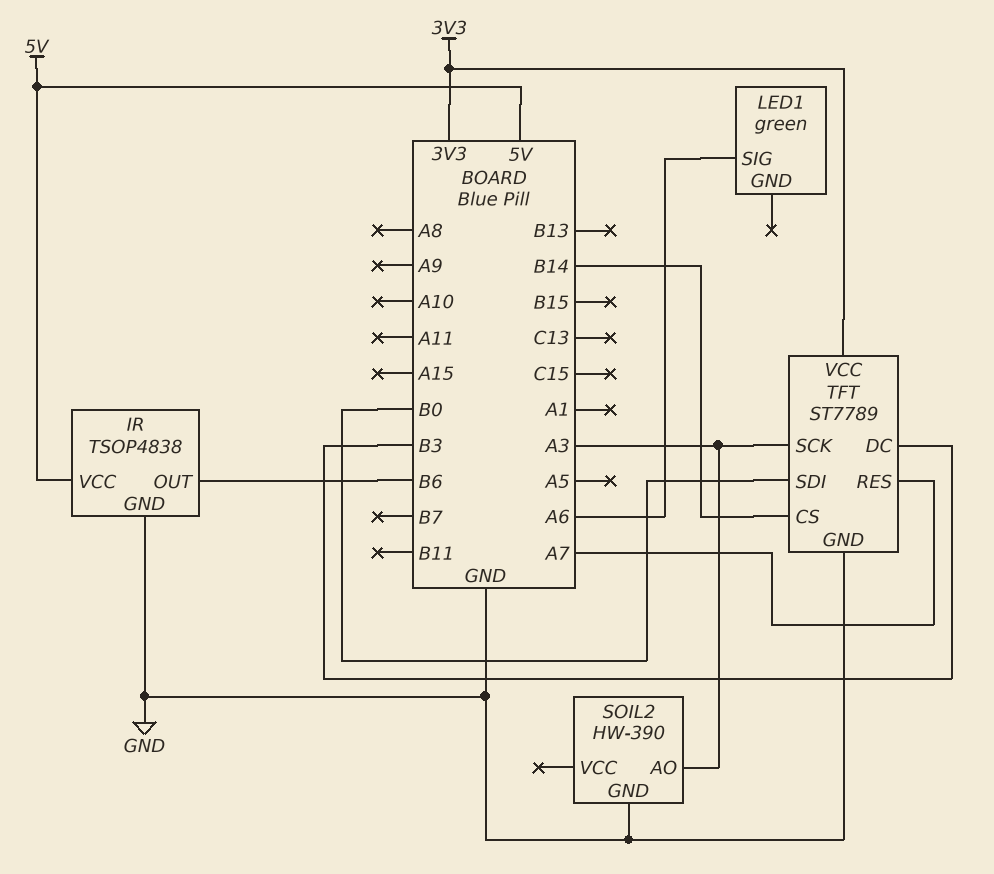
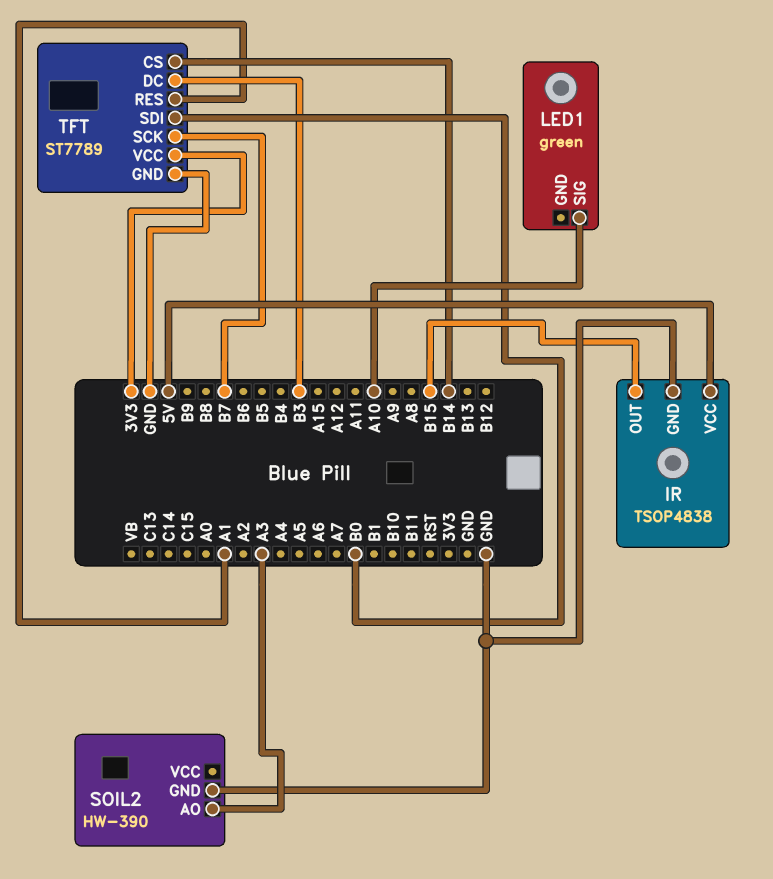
IR pin OUT: B6 -> B15
LED1 pin SIG: A6 -> A10
TFT pin RES: A7 -> A1
TFT pin SCK: A3 -> B7

